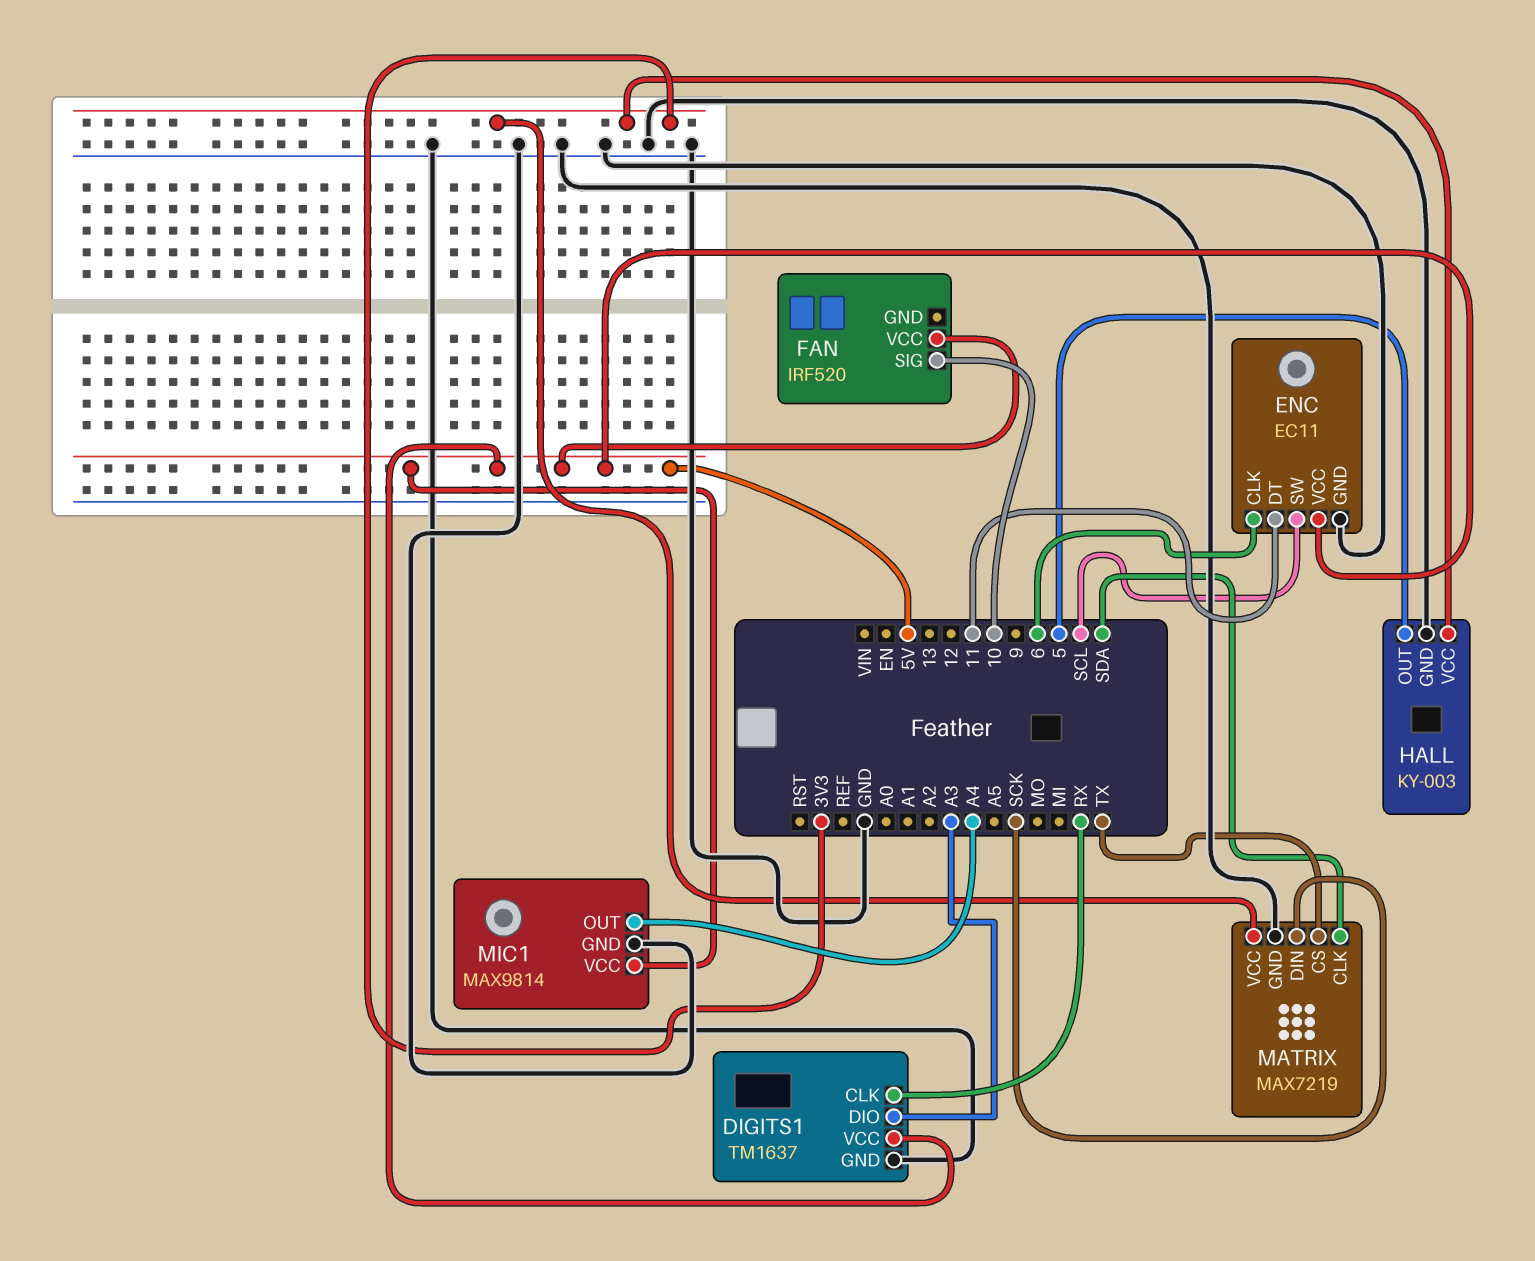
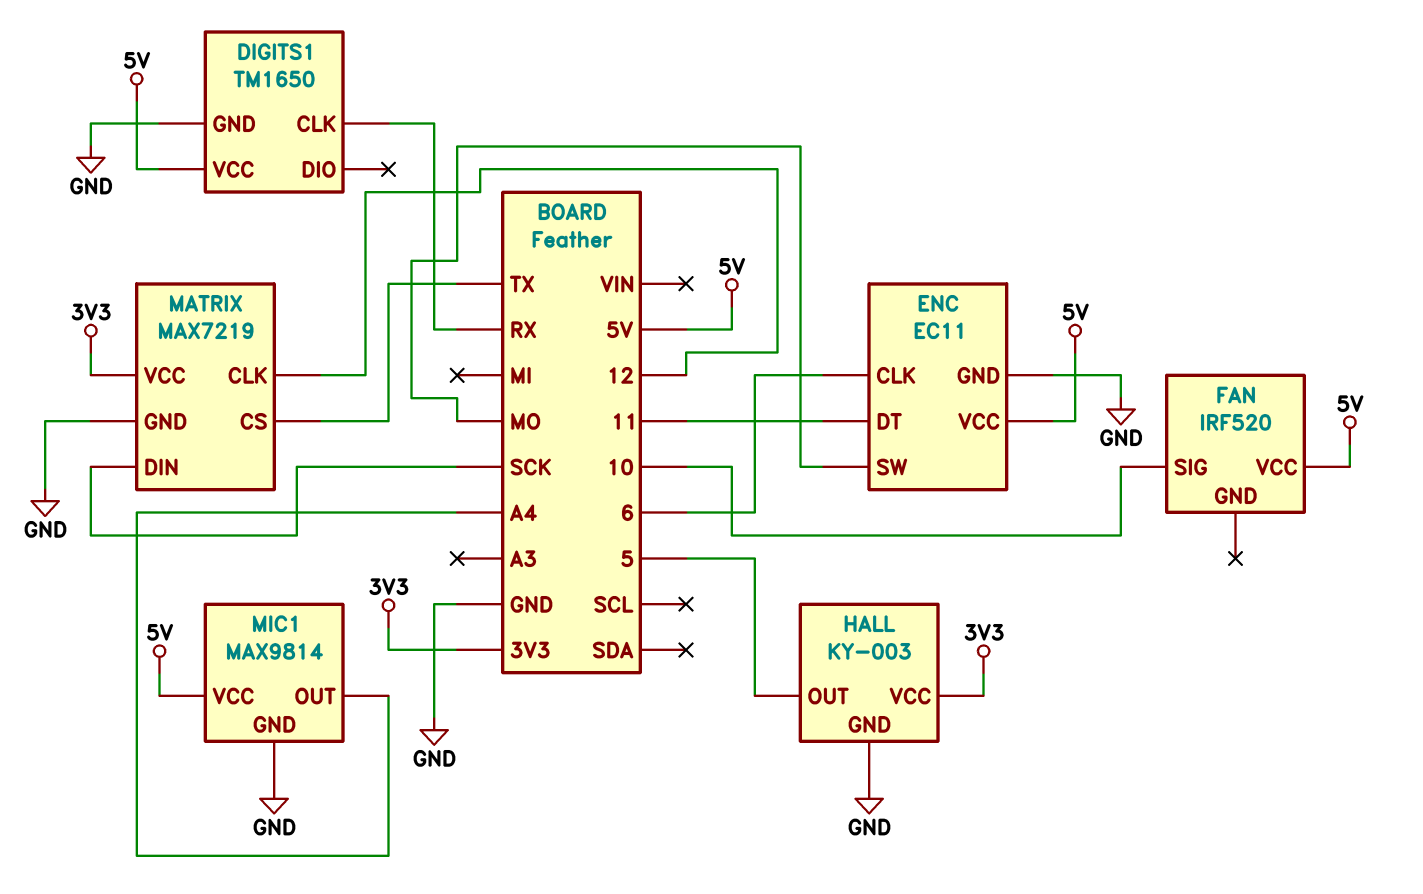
DIGITS1: TM1637 -> TM1650
DIGITS1 pin DIO: A3 -> none
ENC pin SW: SCL -> MO
MATRIX pin CLK: SDA -> 12

